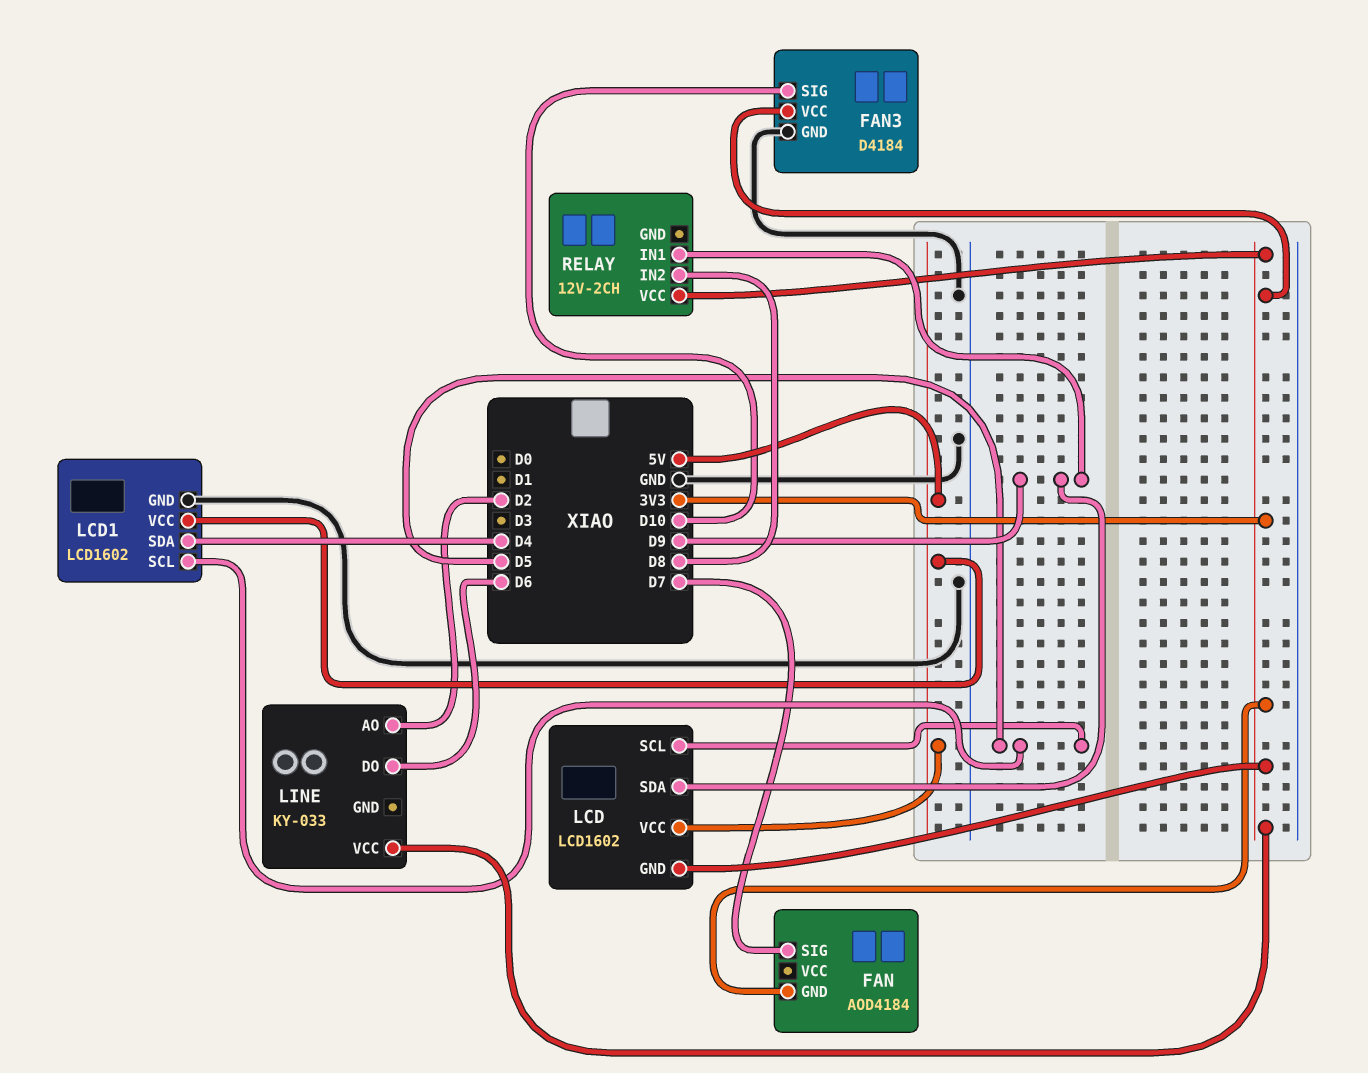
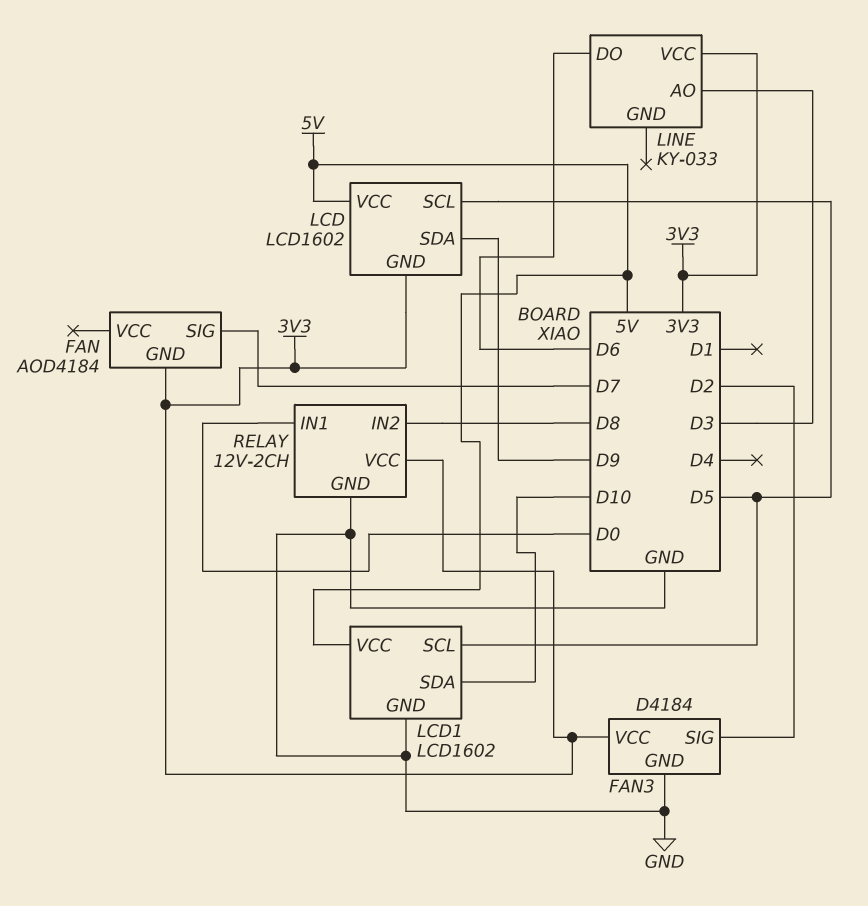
FAN3 pin SIG: D10 -> D2
LCD1 pin SDA: D4 -> D10
LINE pin AO: D2 -> D3
RELAY pin GND: none -> GND
RELAY pin IN1: D9 -> D0

